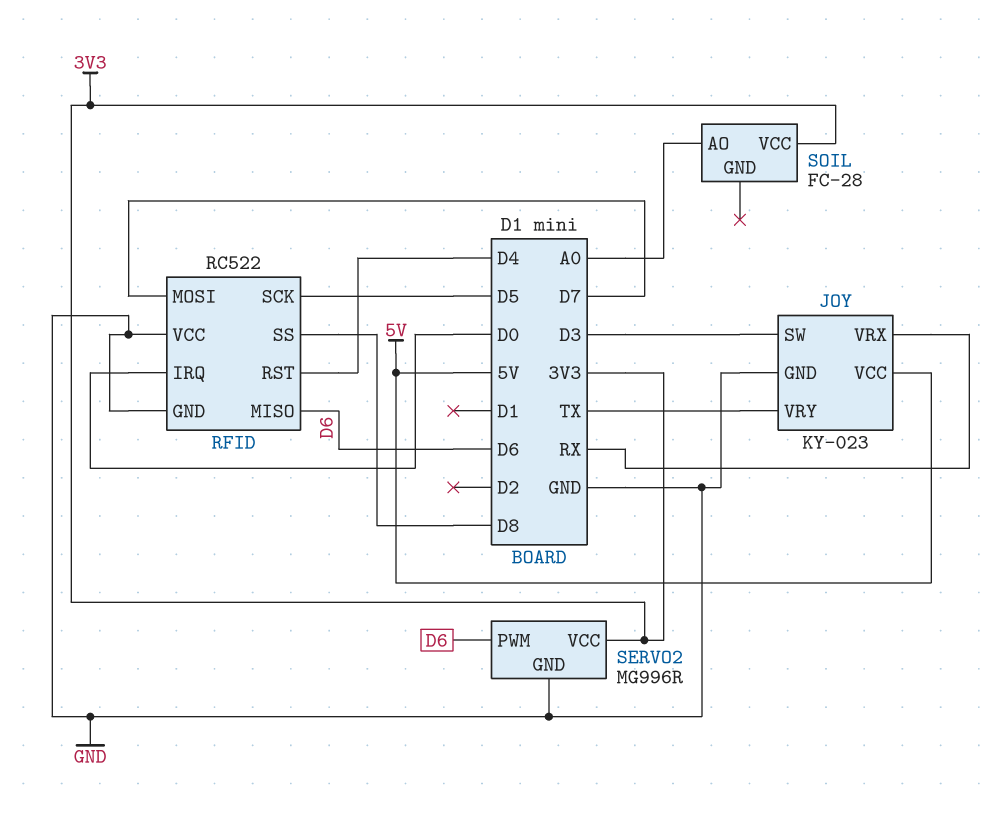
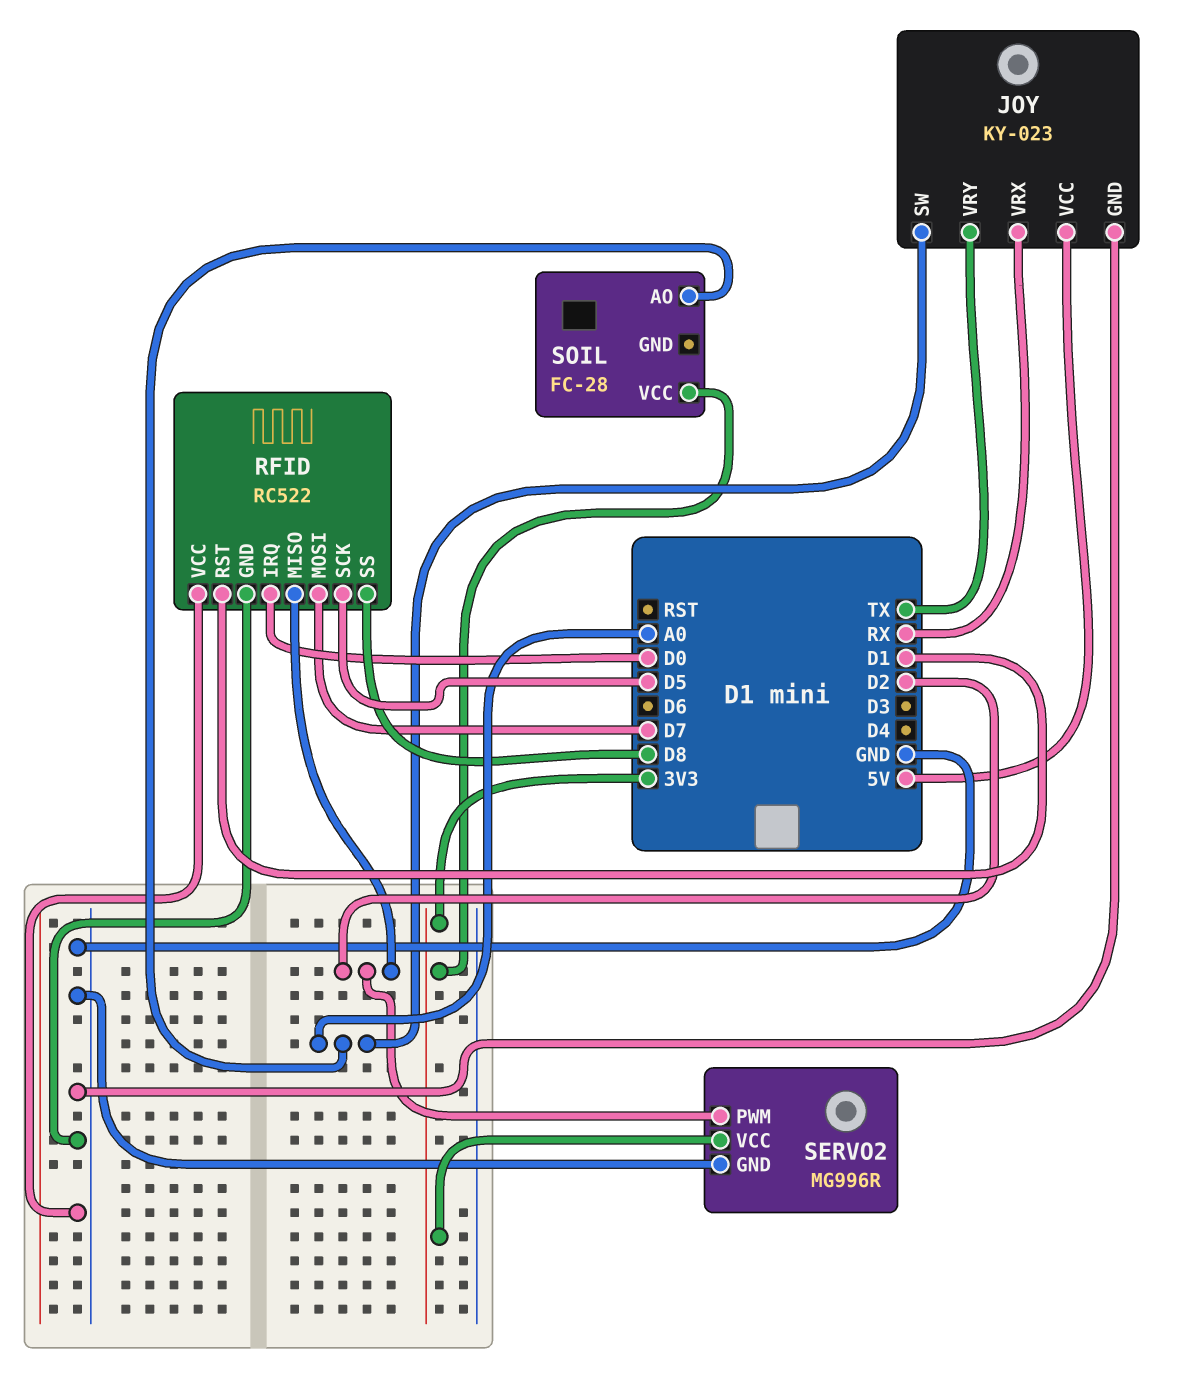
JOY pin SW: D3 -> A0
RFID pin MISO: D6 -> D2
RFID pin RST: D4 -> D1
SERVO2 pin PWM: D6 -> D2

